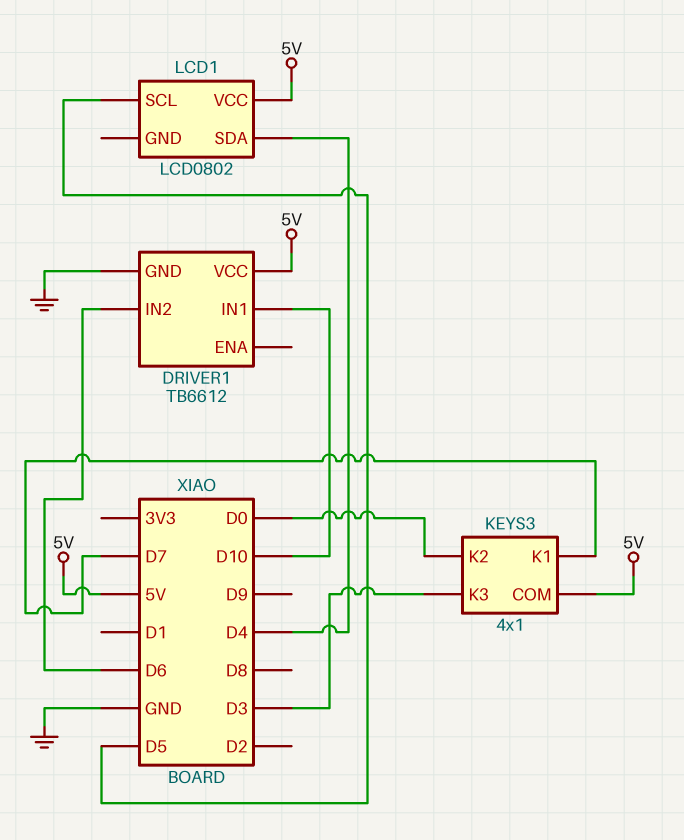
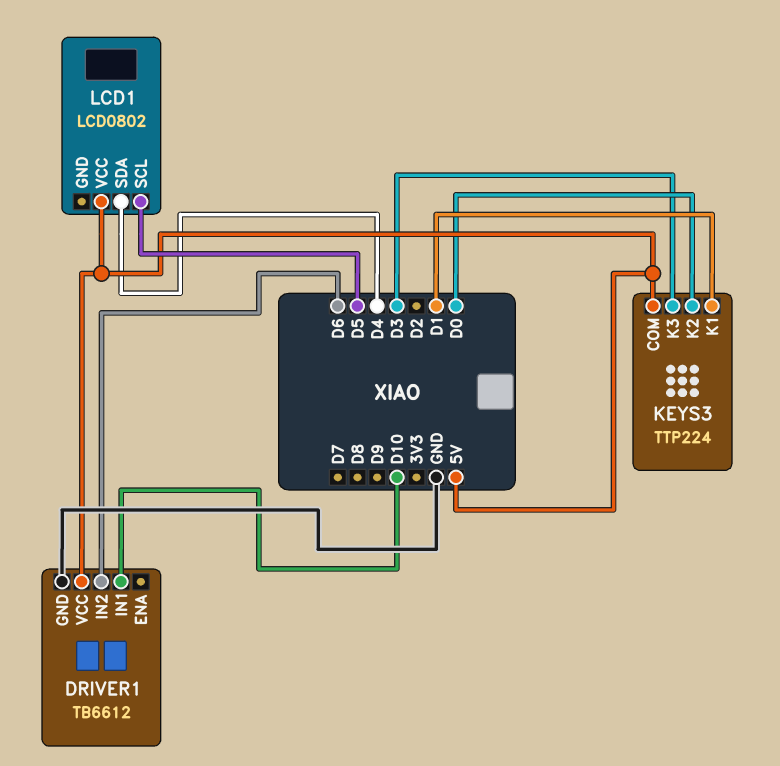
KEYS3: 4x1 -> TTP224
KEYS3 pin K1: D7 -> D1

